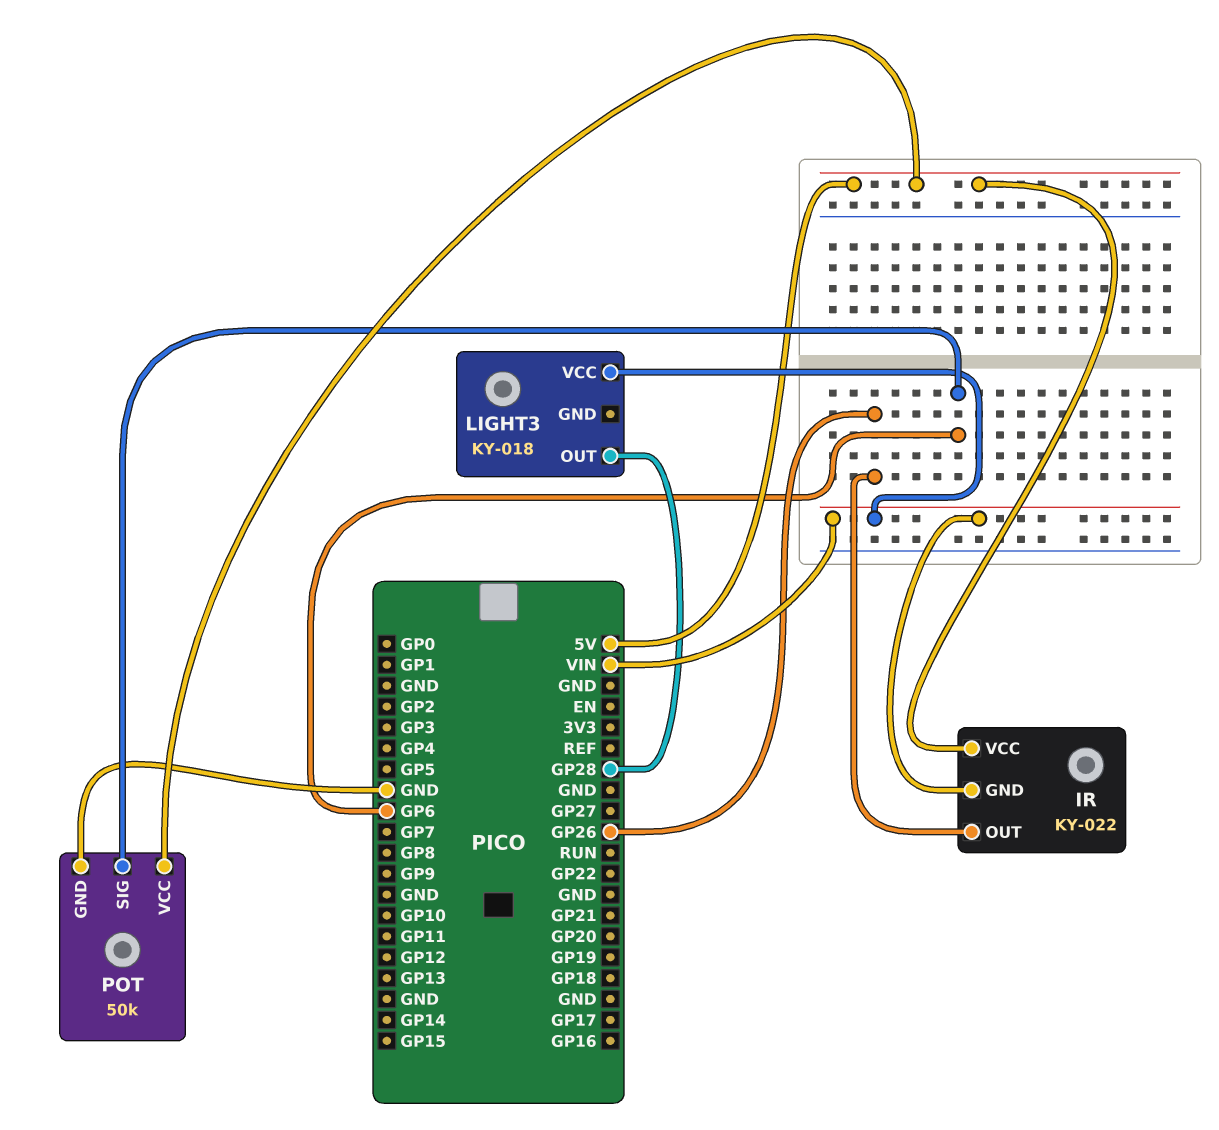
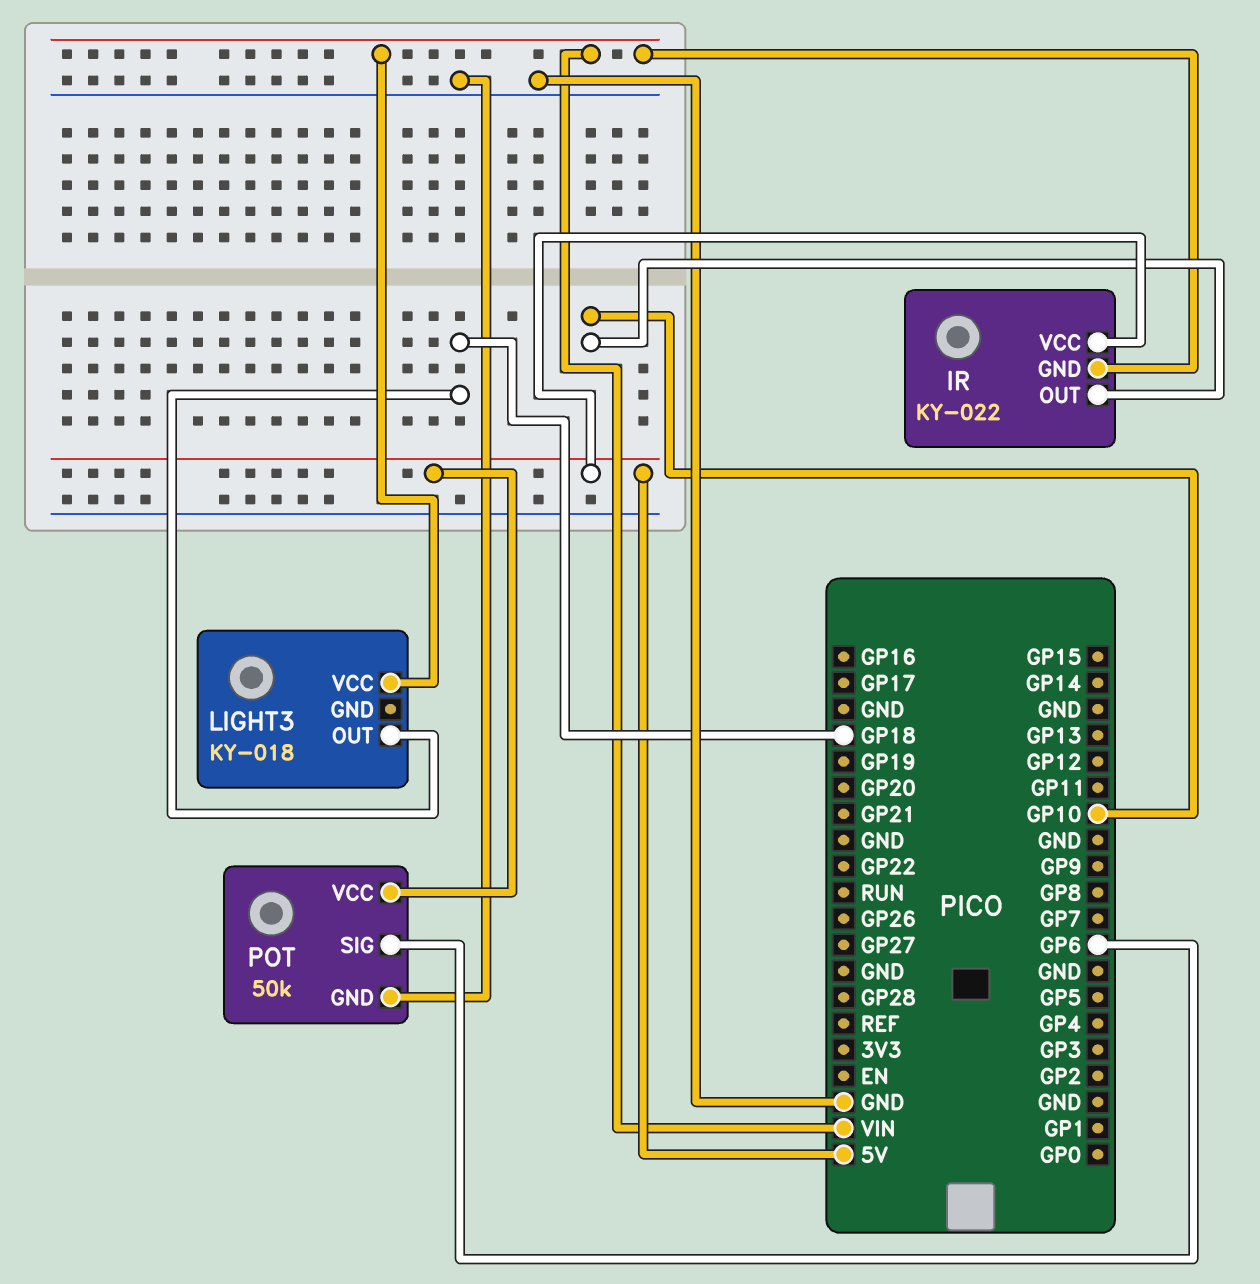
IR pin OUT: GP26 -> GP10
LIGHT3 pin OUT: GP28 -> GP18

